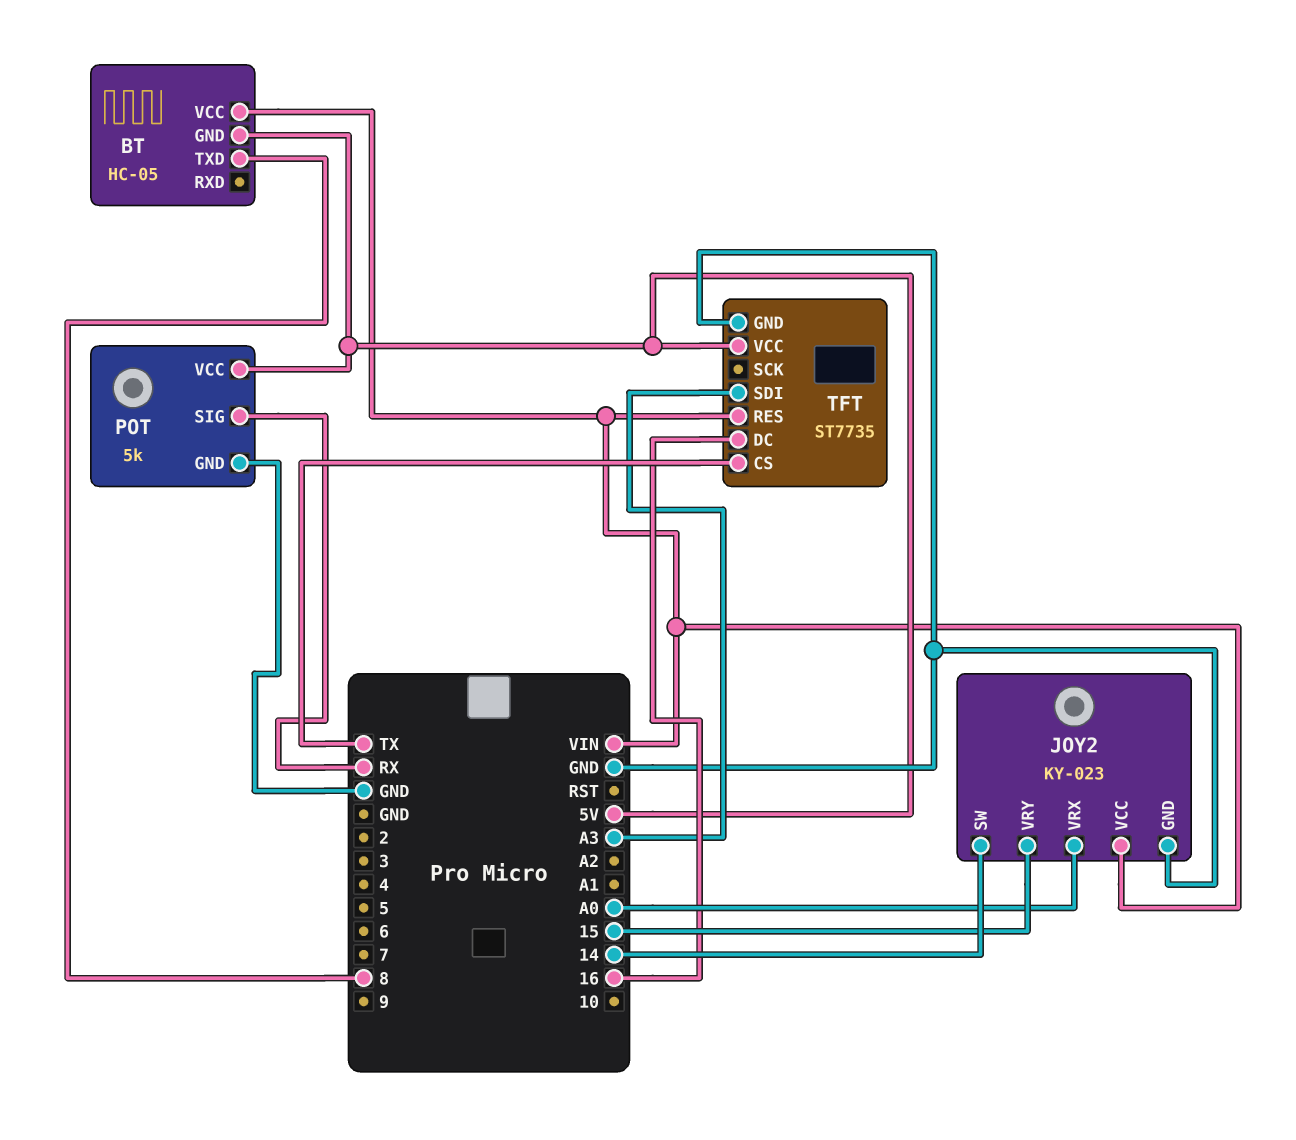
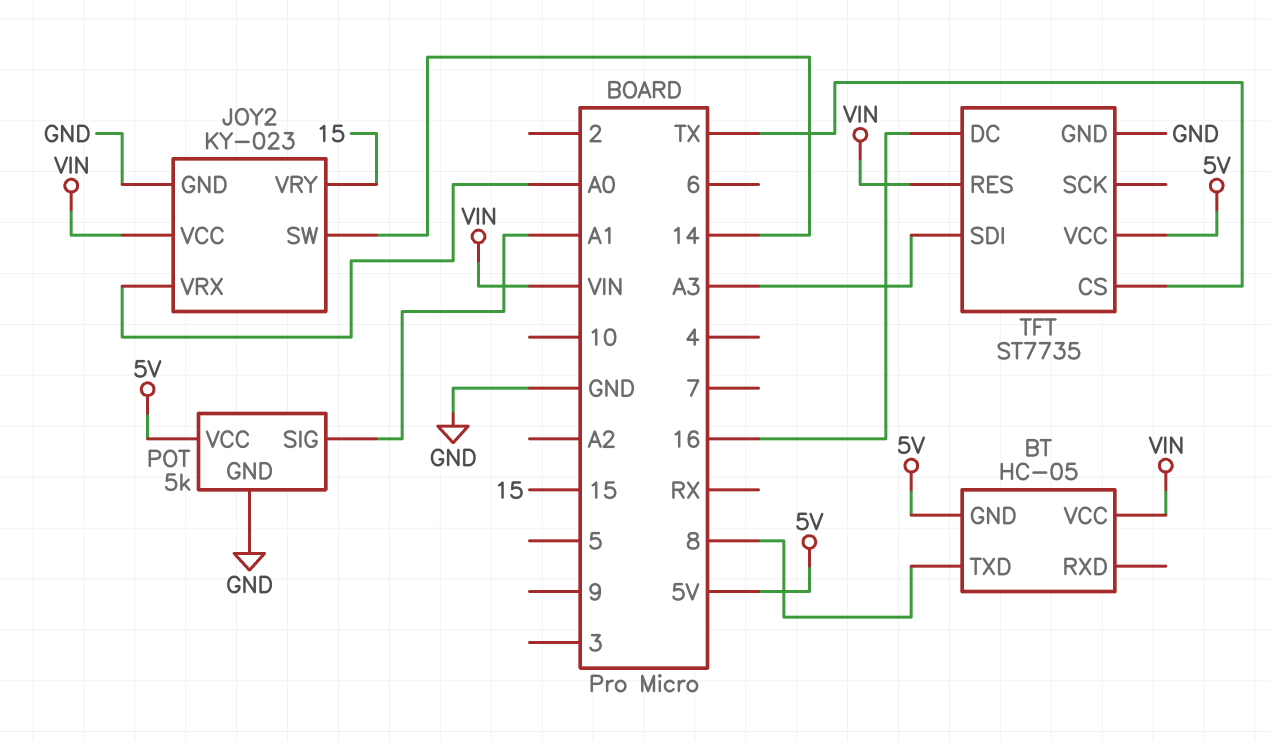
POT pin SIG: RX -> A1

